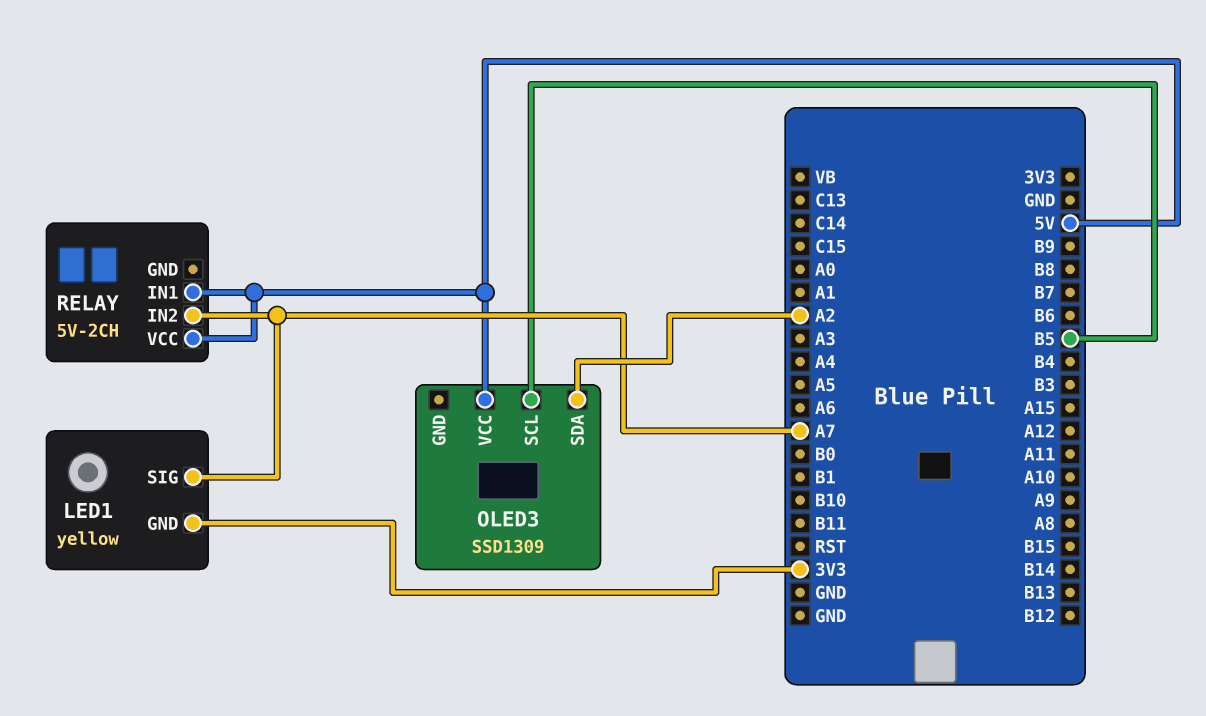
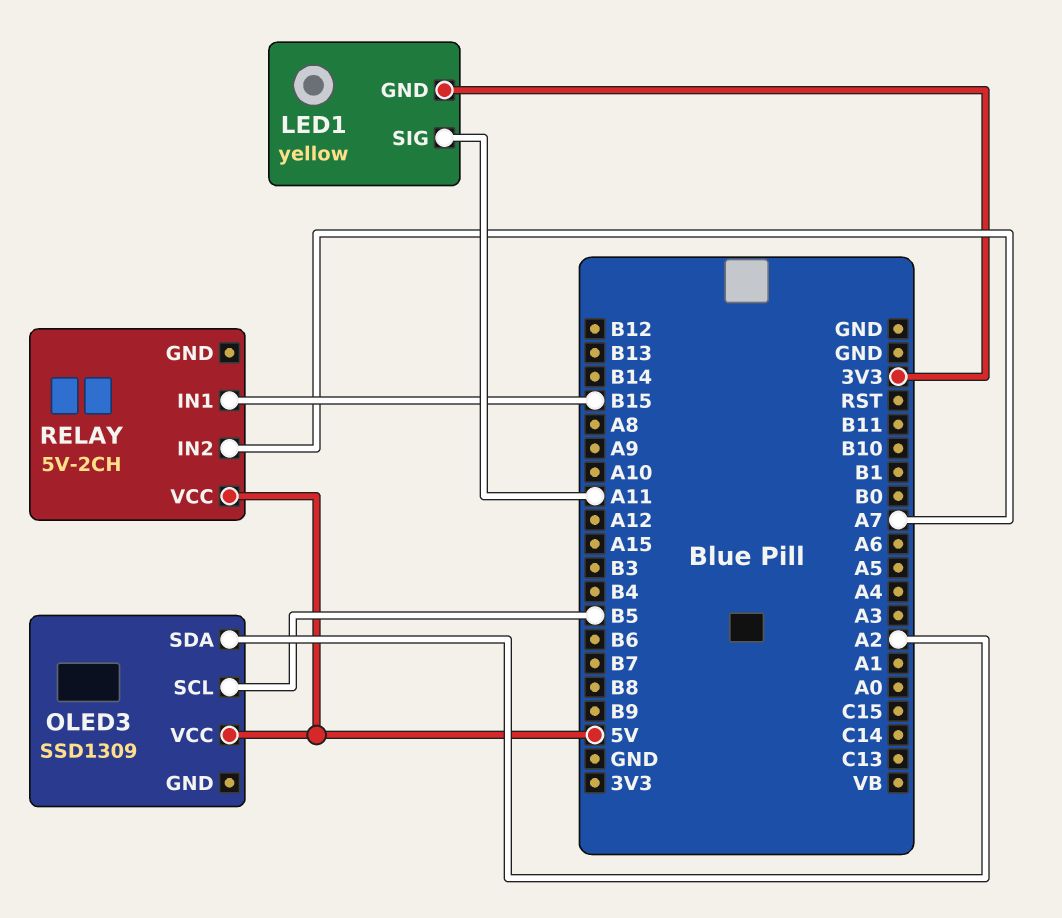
LED1 pin SIG: A7 -> A11
RELAY pin IN1: 5V -> B15

